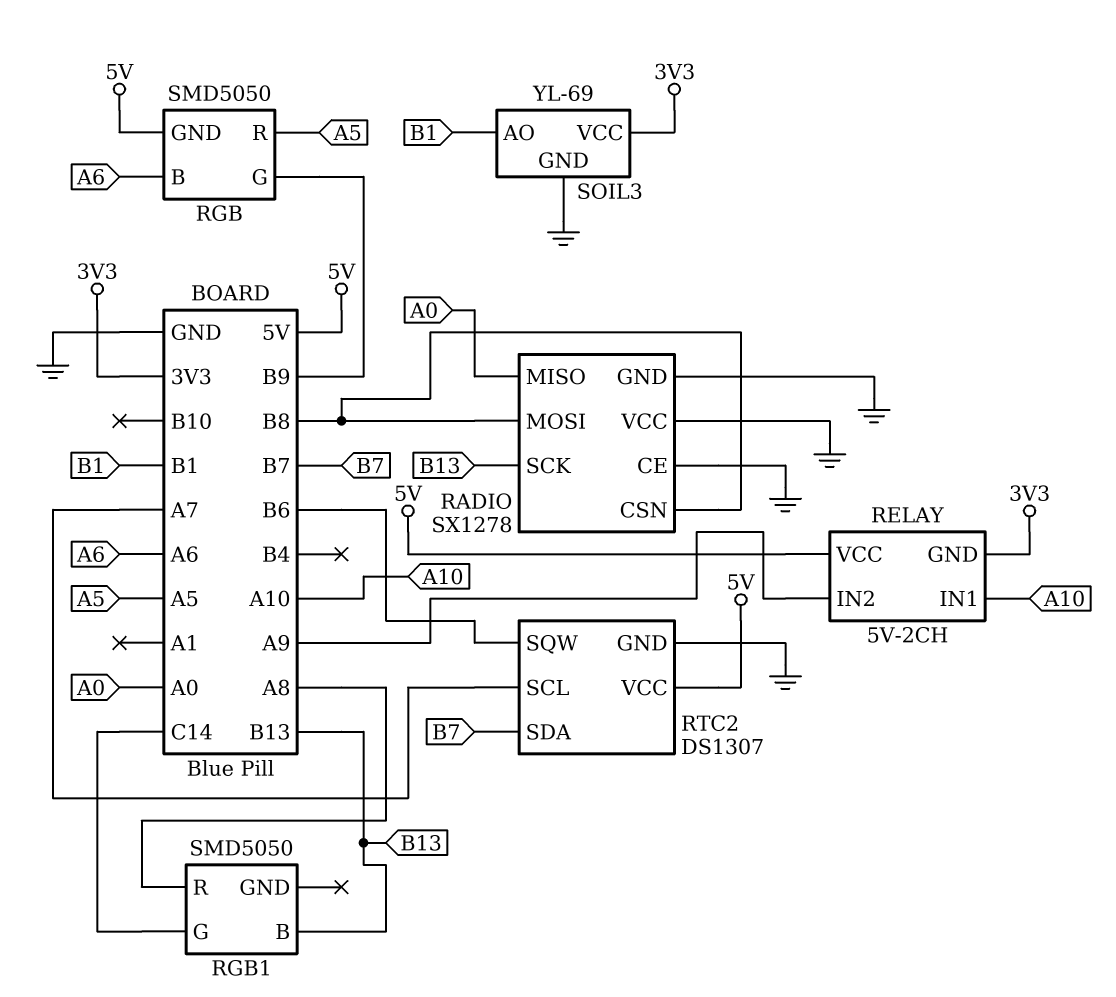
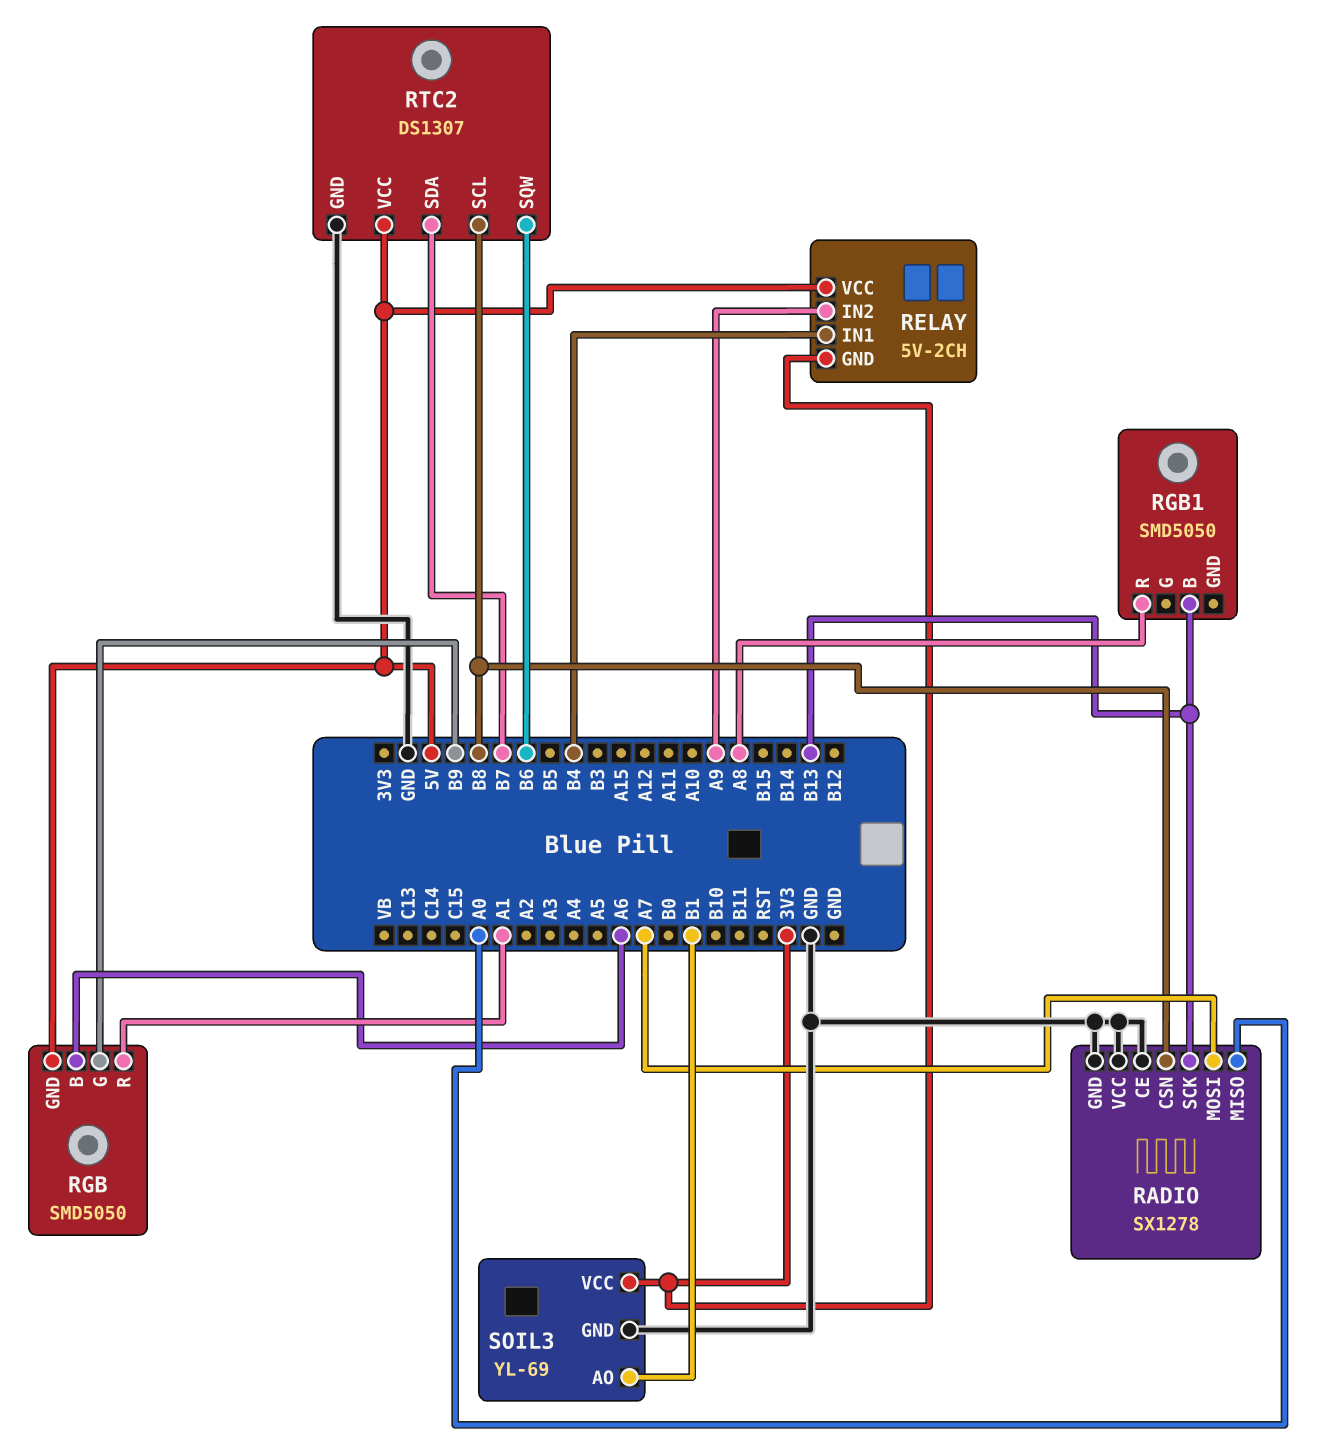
RADIO pin MOSI: B8 -> A7
RELAY pin IN1: A10 -> B4
RGB pin R: A5 -> A1
RGB1 pin G: C14 -> none
RTC2 pin SCL: A7 -> B8

